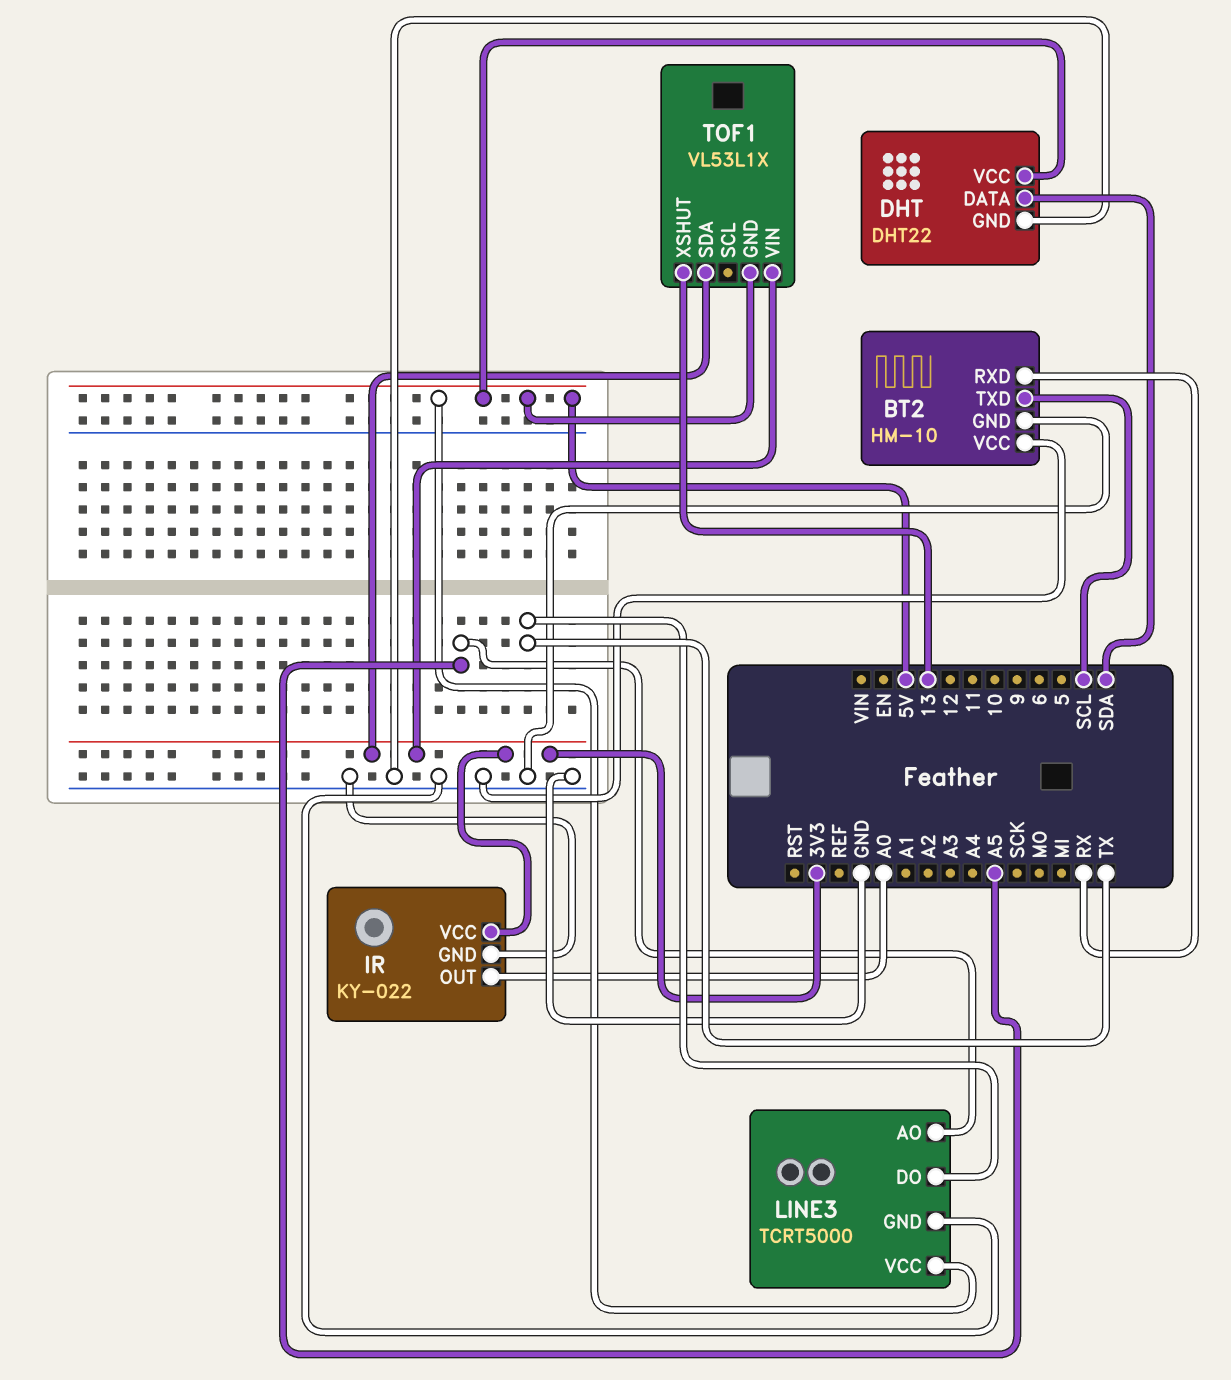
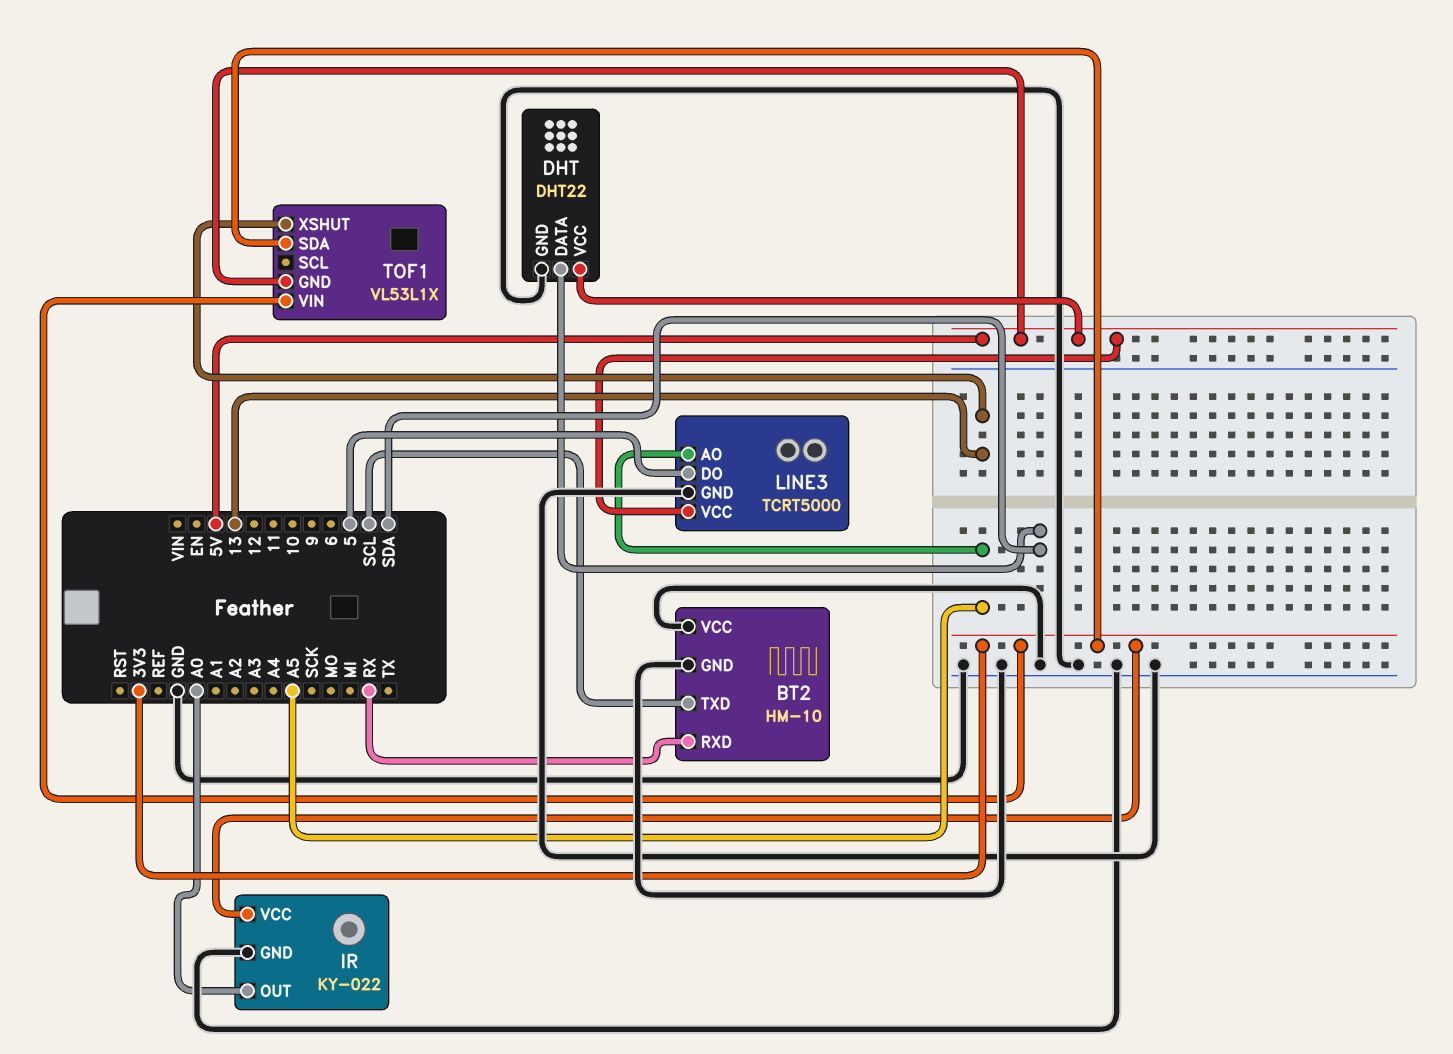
LINE3 pin DO: TX -> 5

